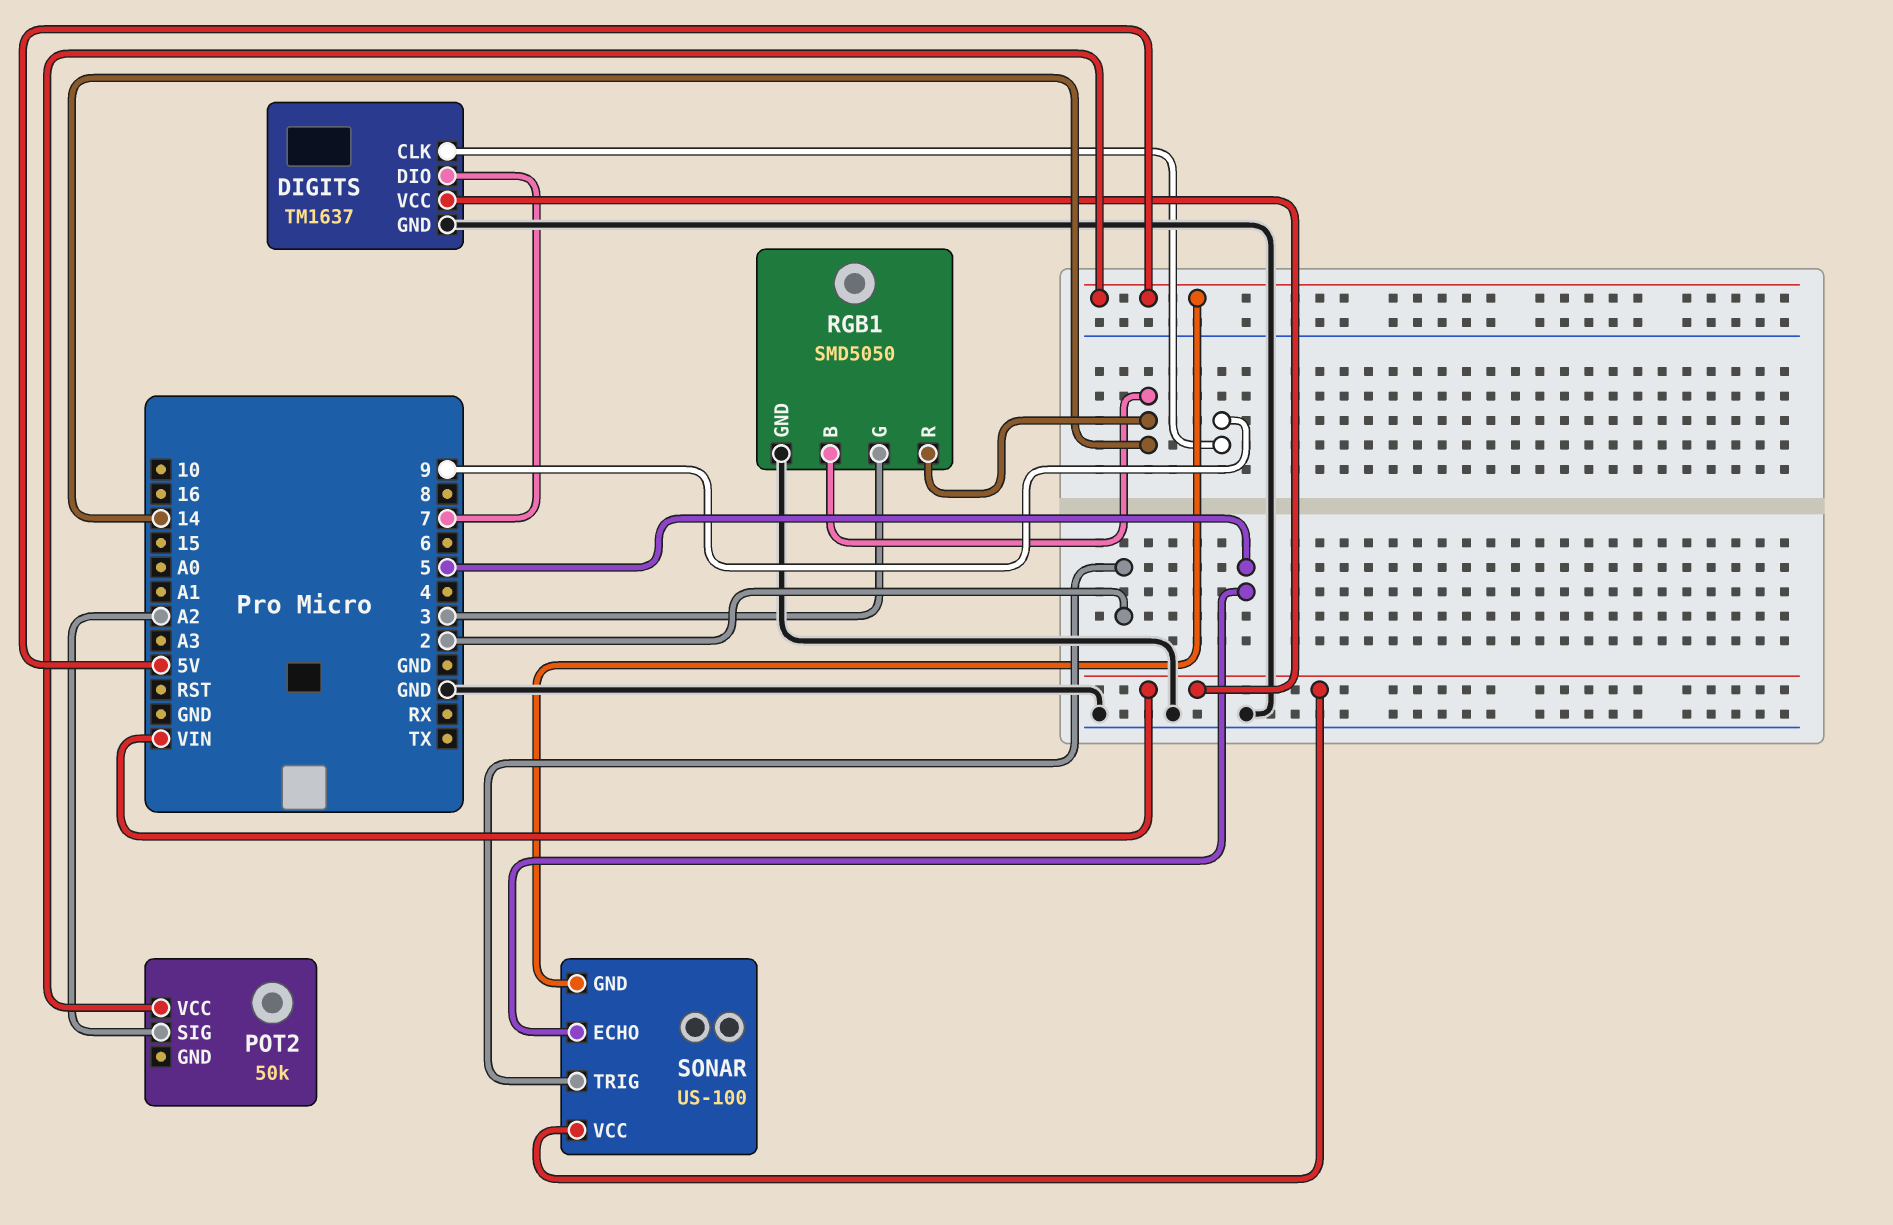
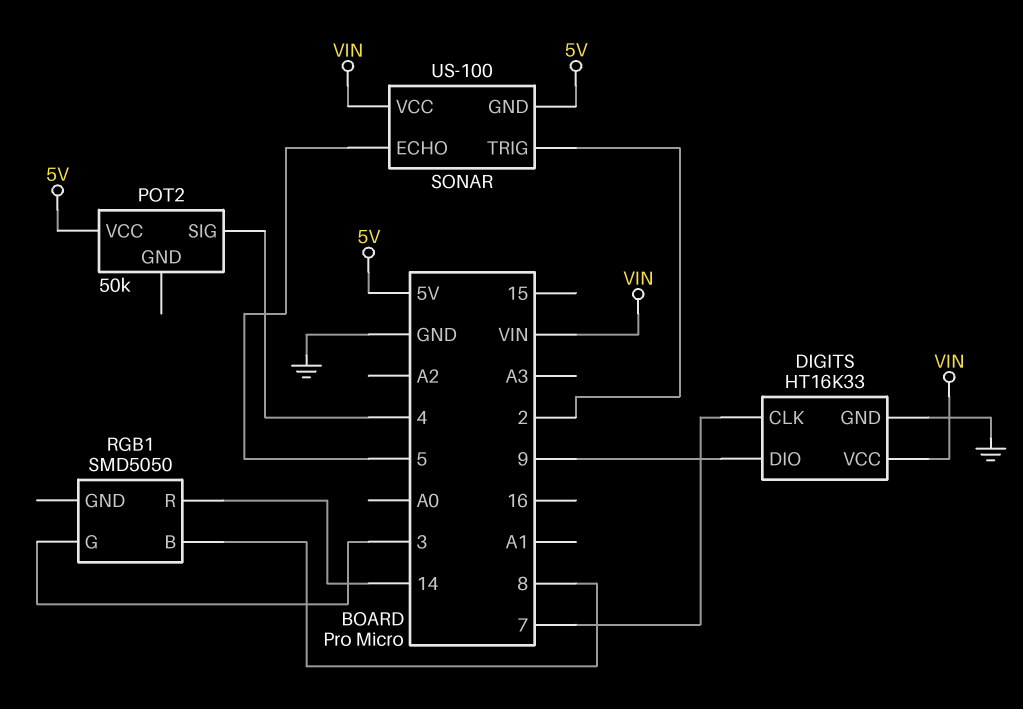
DIGITS: TM1637 -> HT16K33
DIGITS pin CLK: 9 -> 7
DIGITS pin DIO: 7 -> 9
POT2 pin SIG: A2 -> 4
RGB1 pin B: 14 -> 8
RGB1 pin GND: GND -> none

